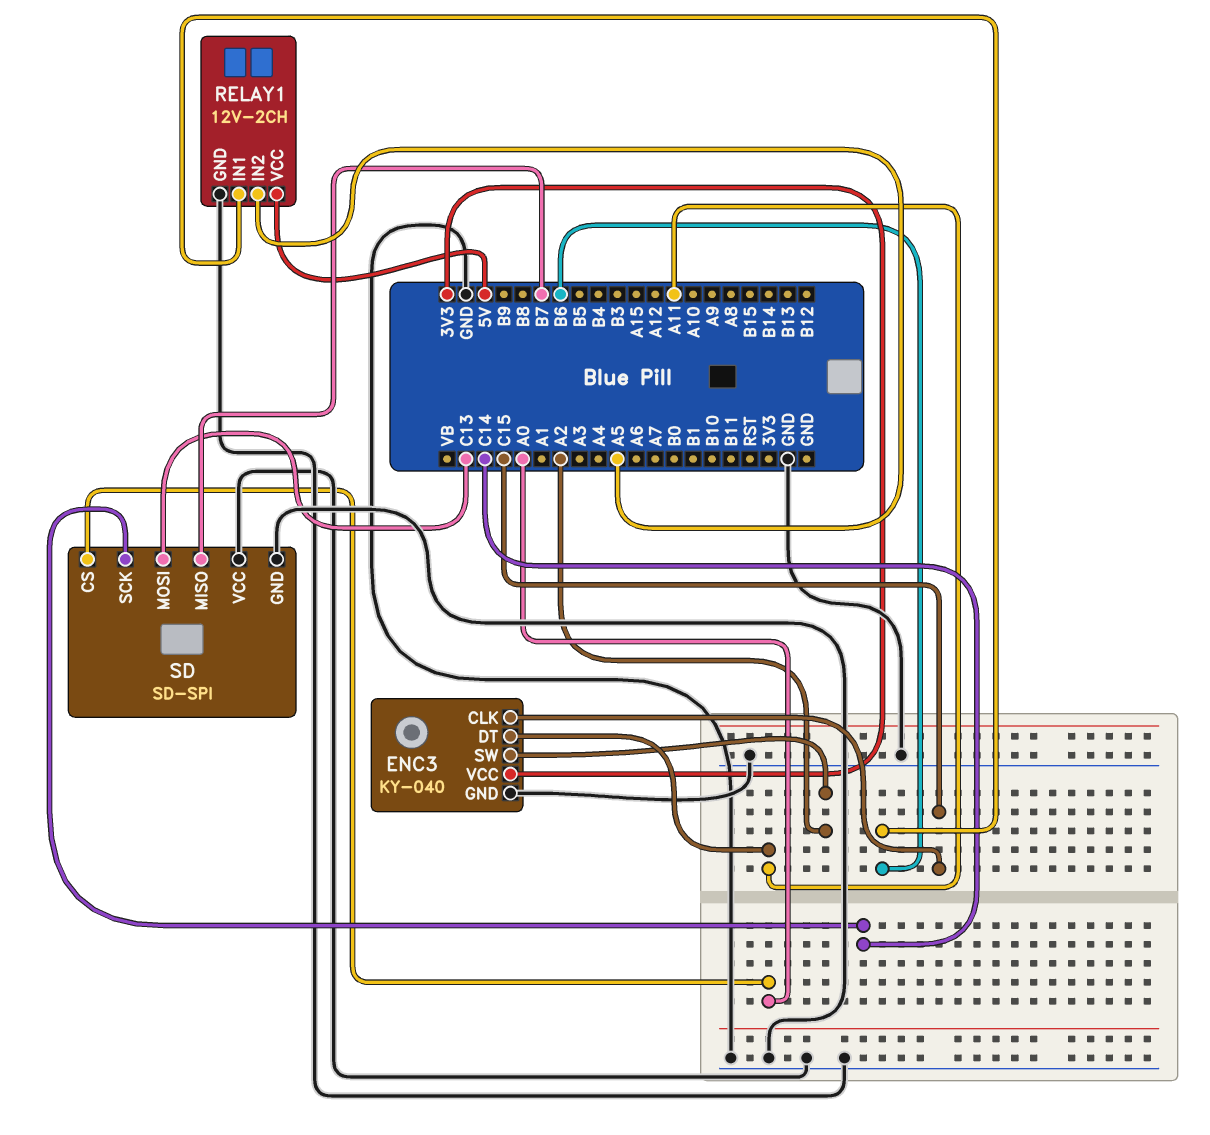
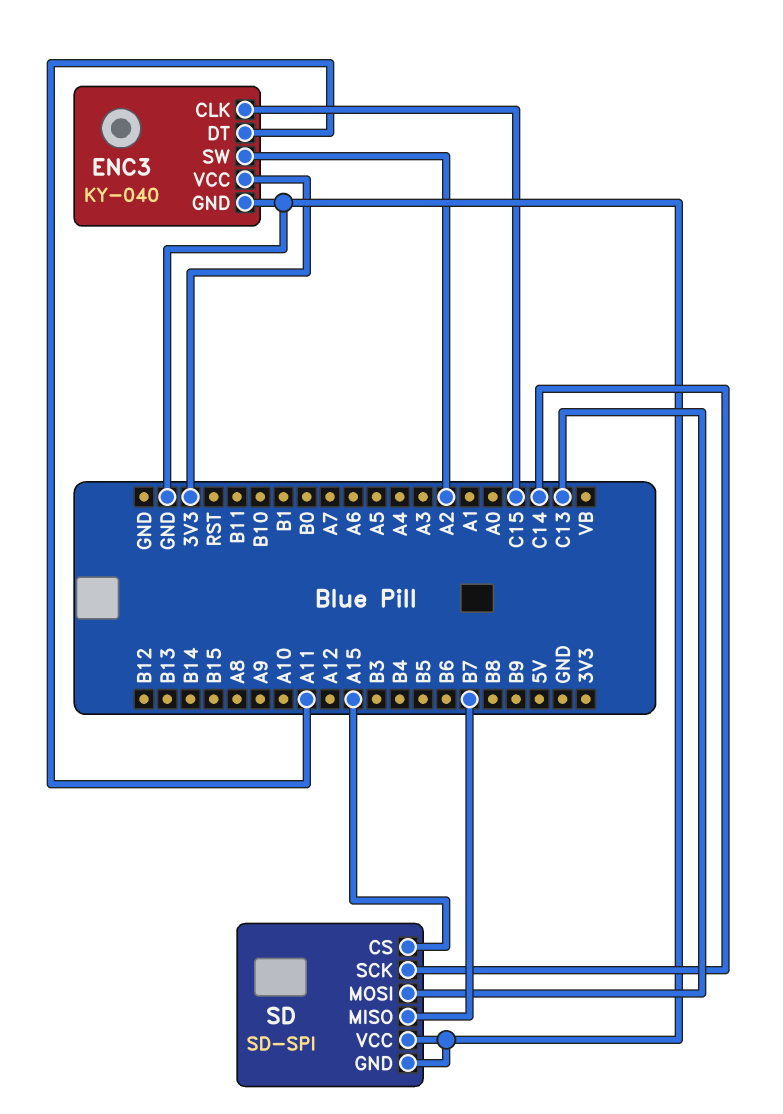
RELAY1: 12V-2CH -> none
RELAY1 pin GND: GND -> none
RELAY1 pin IN1: B6 -> none
RELAY1 pin IN2: A5 -> none
RELAY1 pin VCC: 5V -> none
SD pin CS: A0 -> A15

